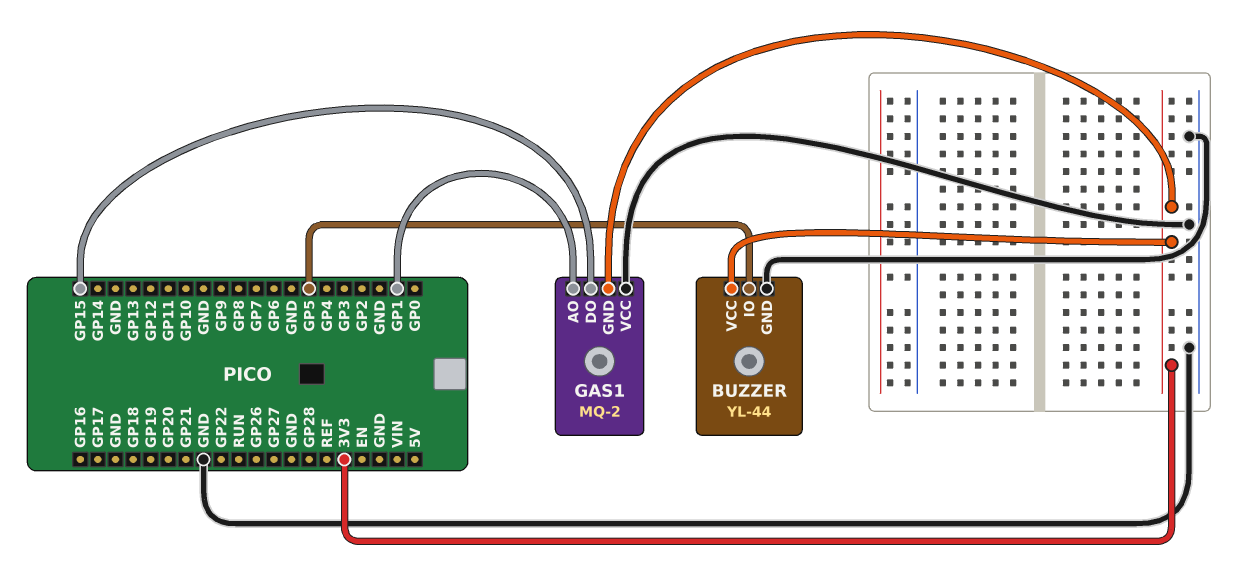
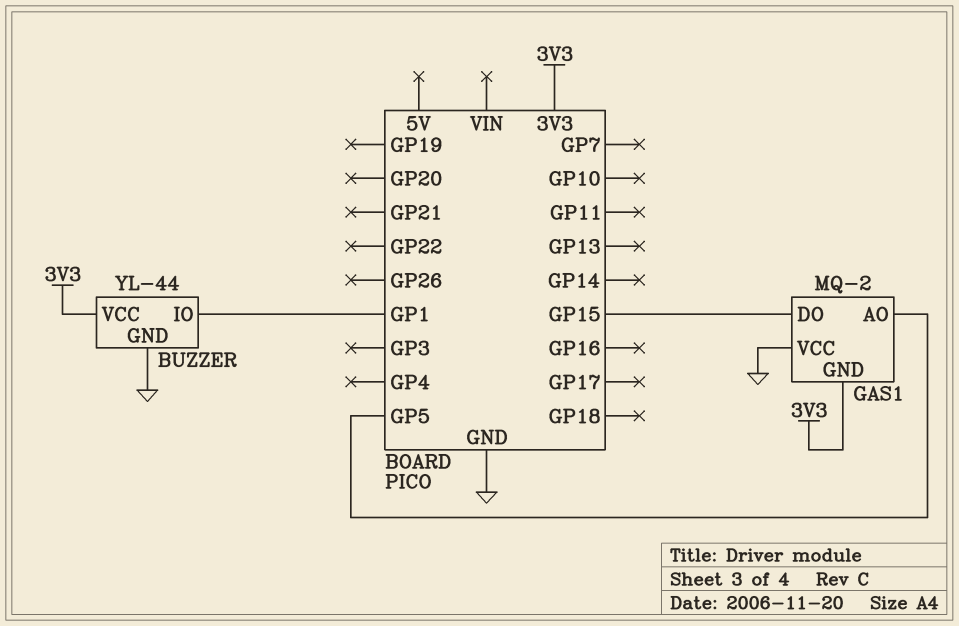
BUZZER pin IO: GP5 -> GP1
GAS1 pin AO: GP1 -> GP5

